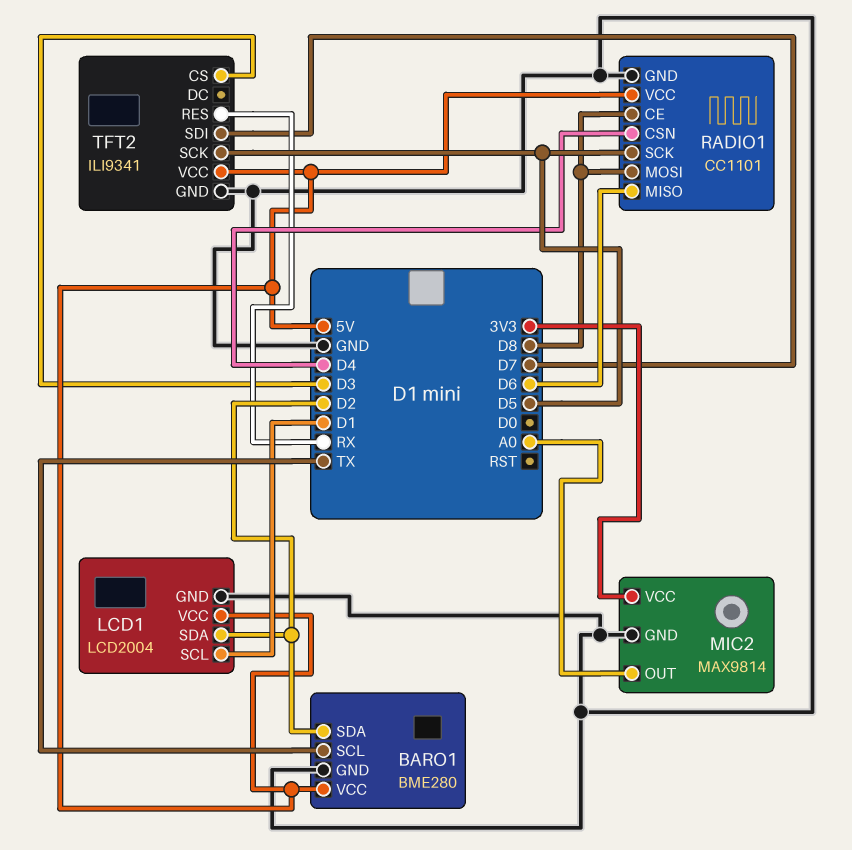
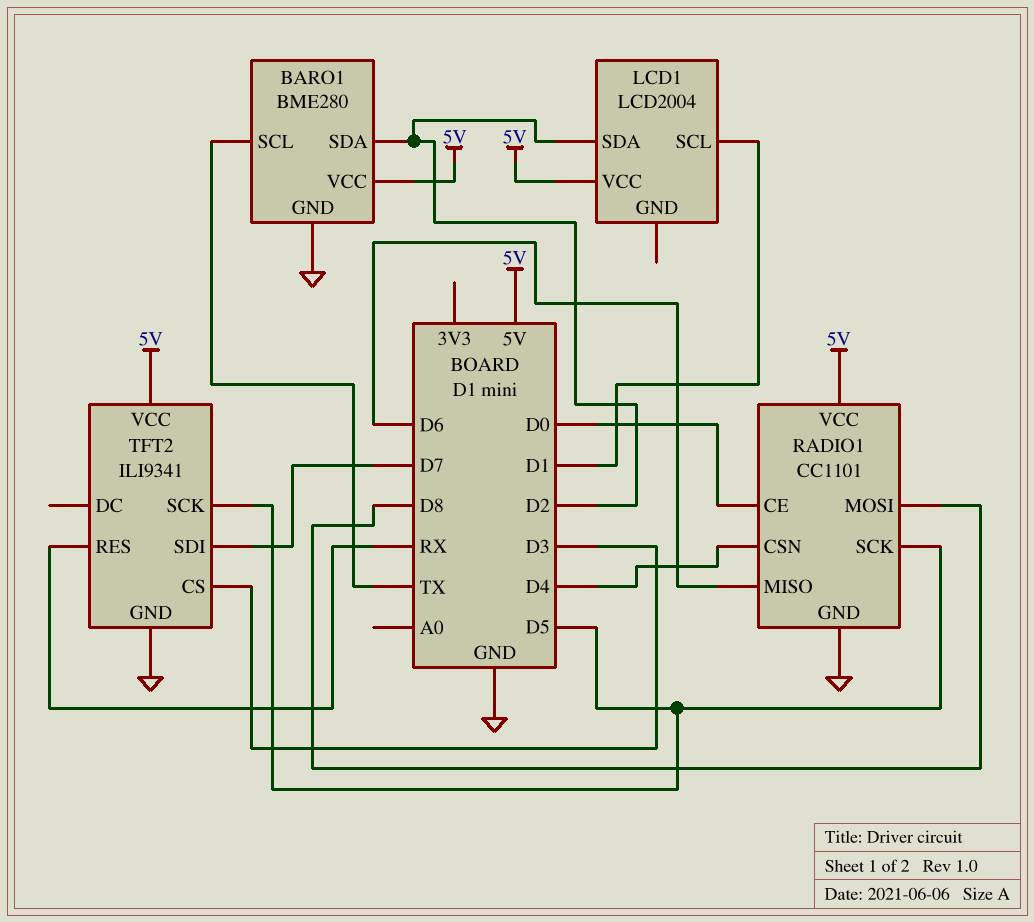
LCD1 pin GND: GND -> none
MIC2: MAX9814 -> none
MIC2 pin GND: GND -> none
MIC2 pin OUT: A0 -> none
MIC2 pin VCC: 3V3 -> none
RADIO1 pin CE: D8 -> D0

